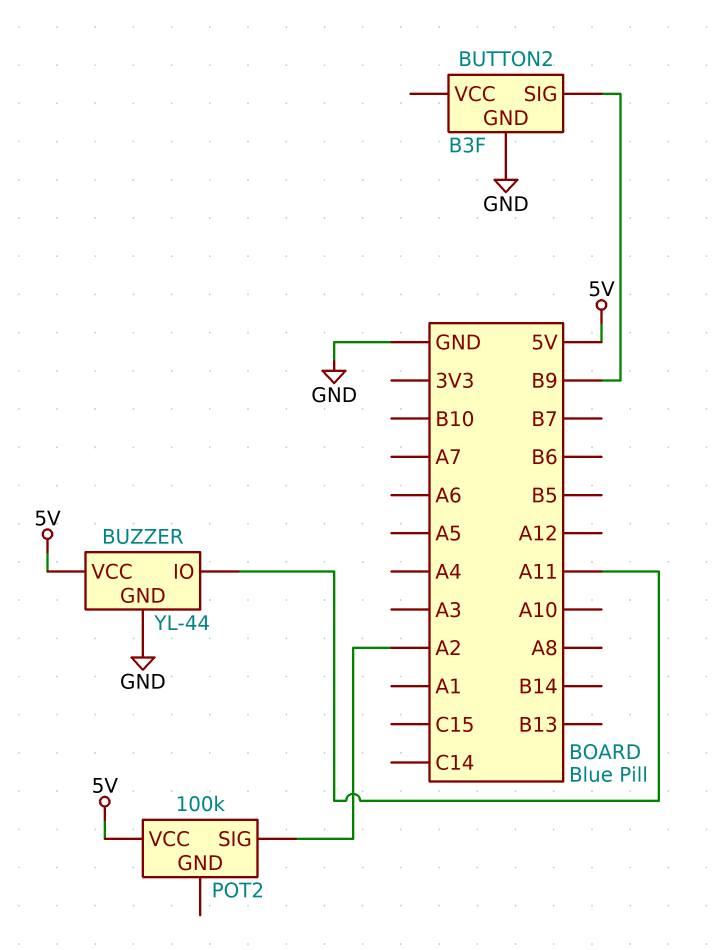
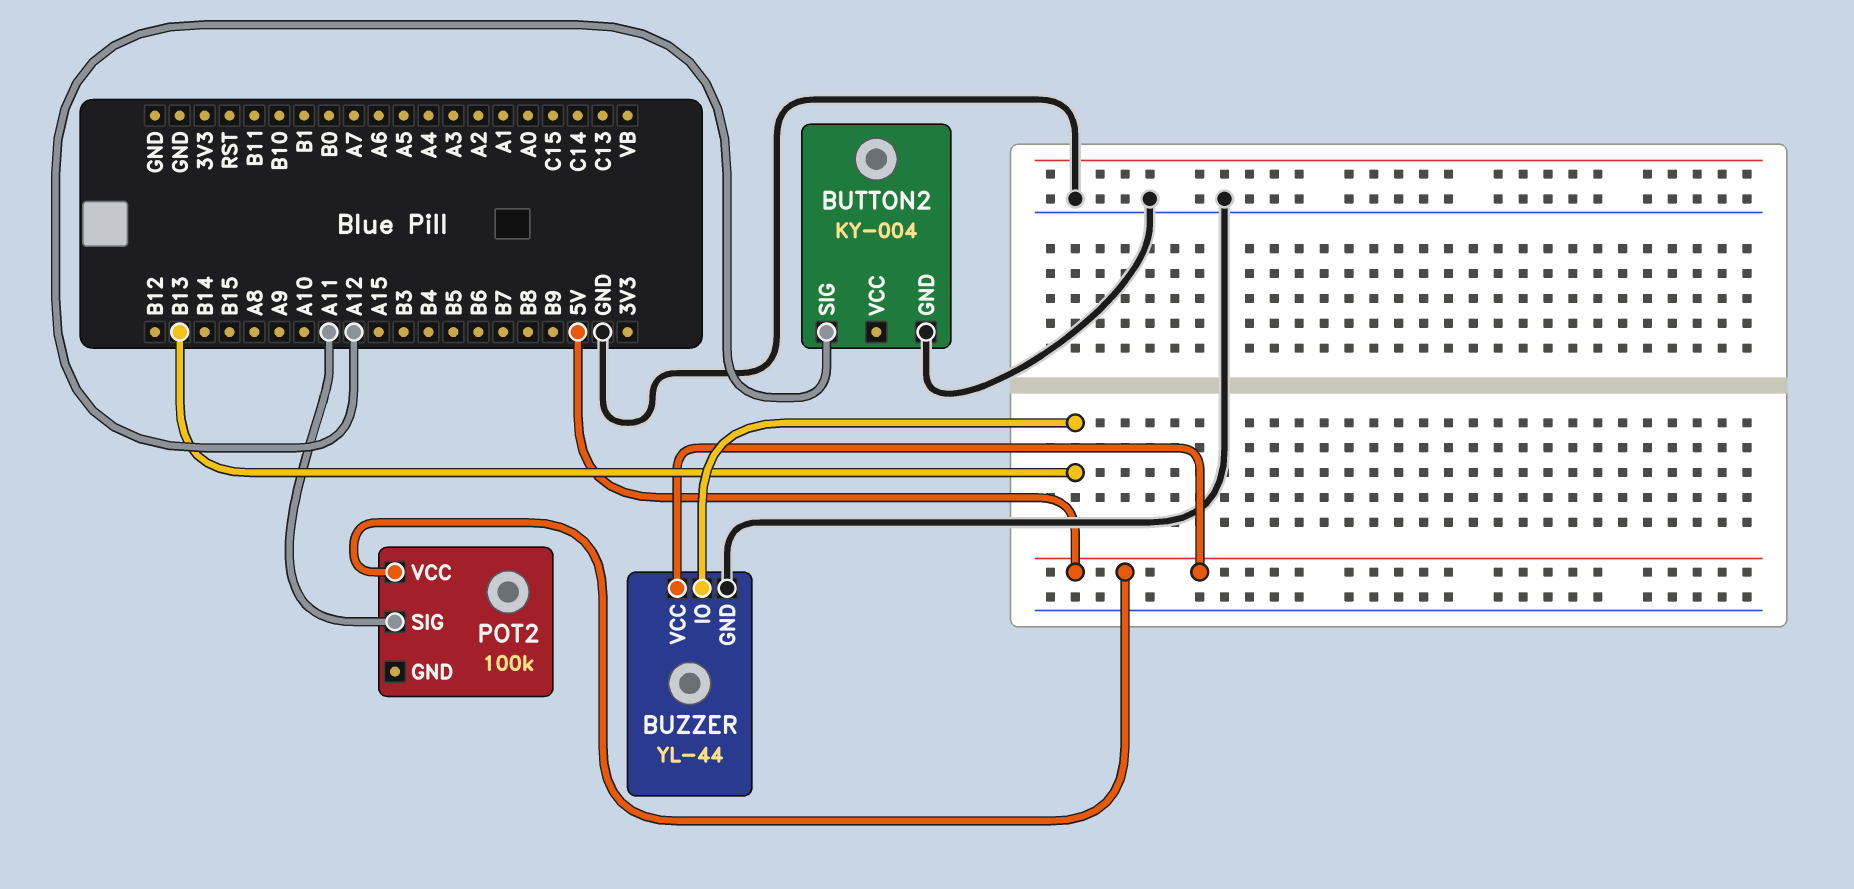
BUTTON2: B3F -> KY-004
BUTTON2 pin SIG: B9 -> A12
BUZZER pin IO: A11 -> B13
POT2 pin SIG: A2 -> A11

